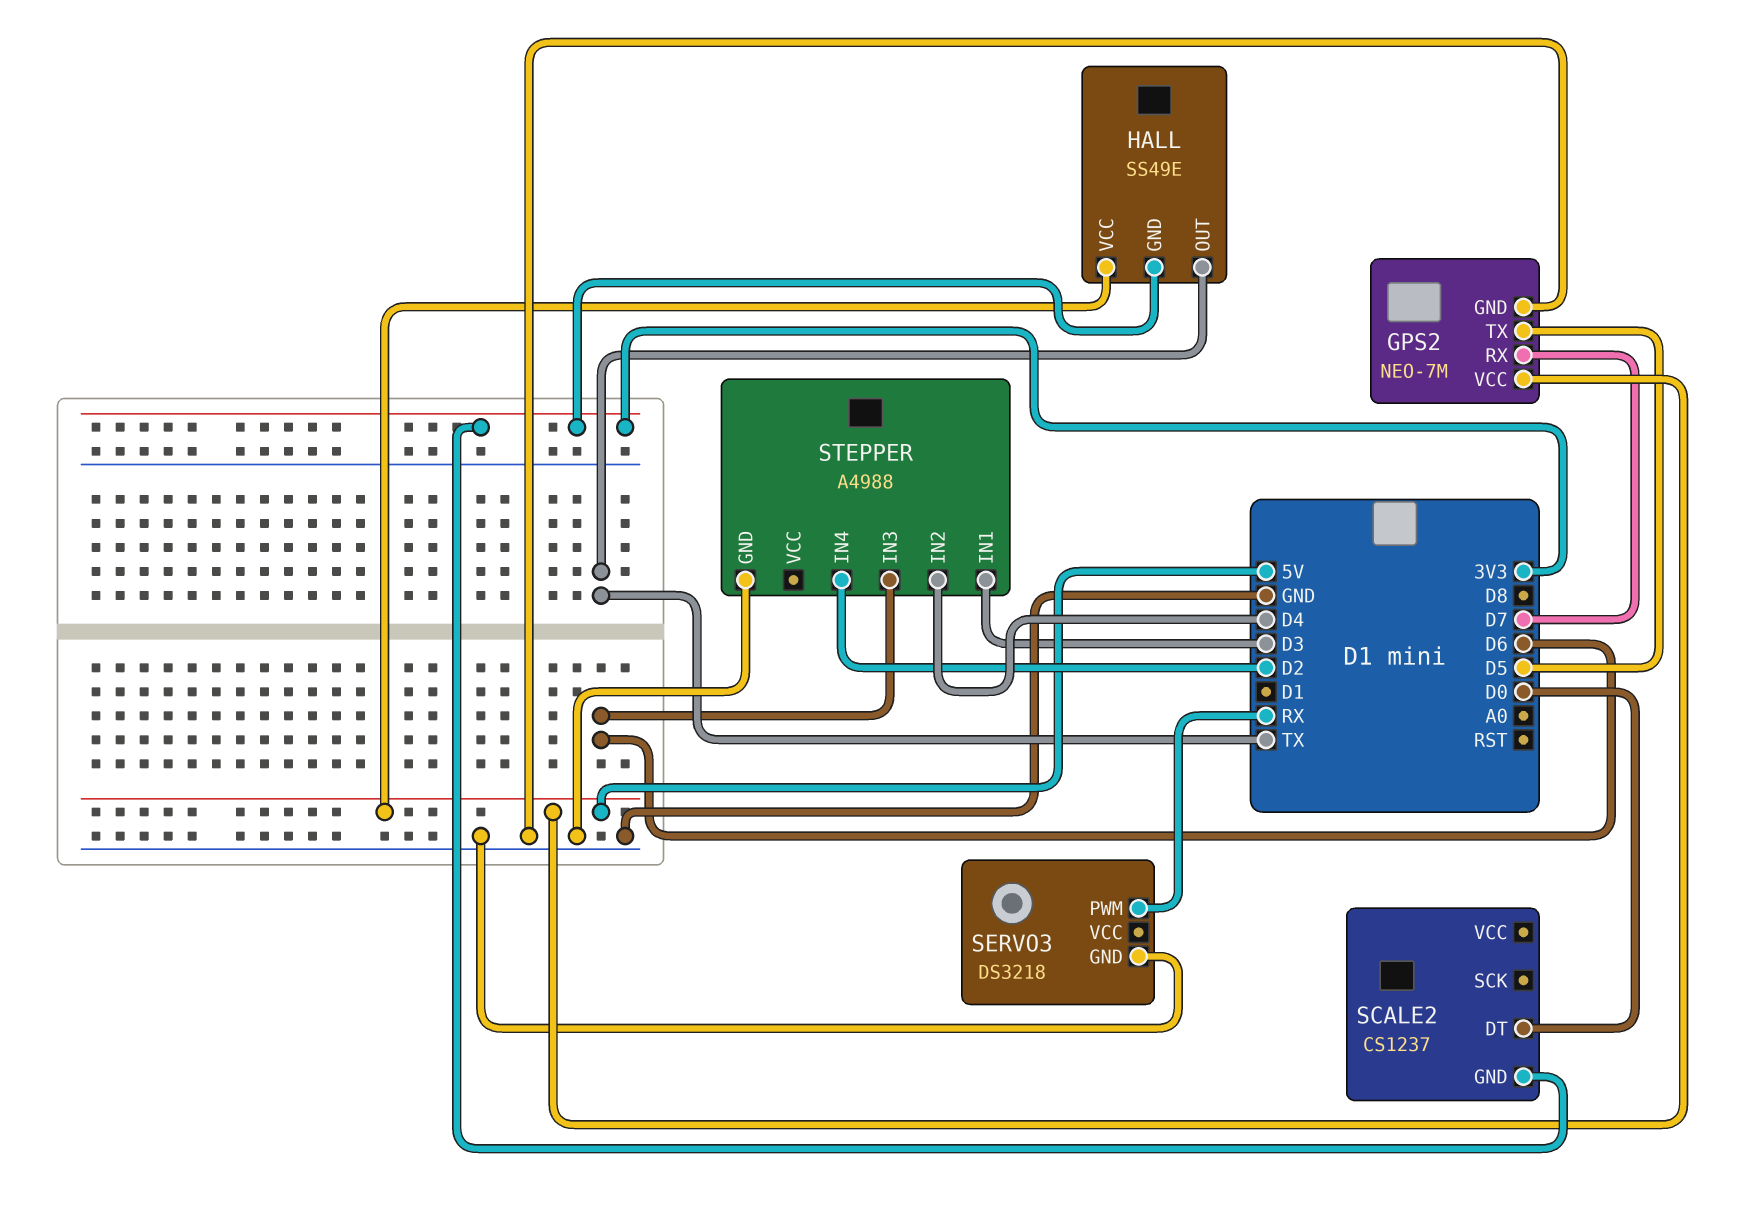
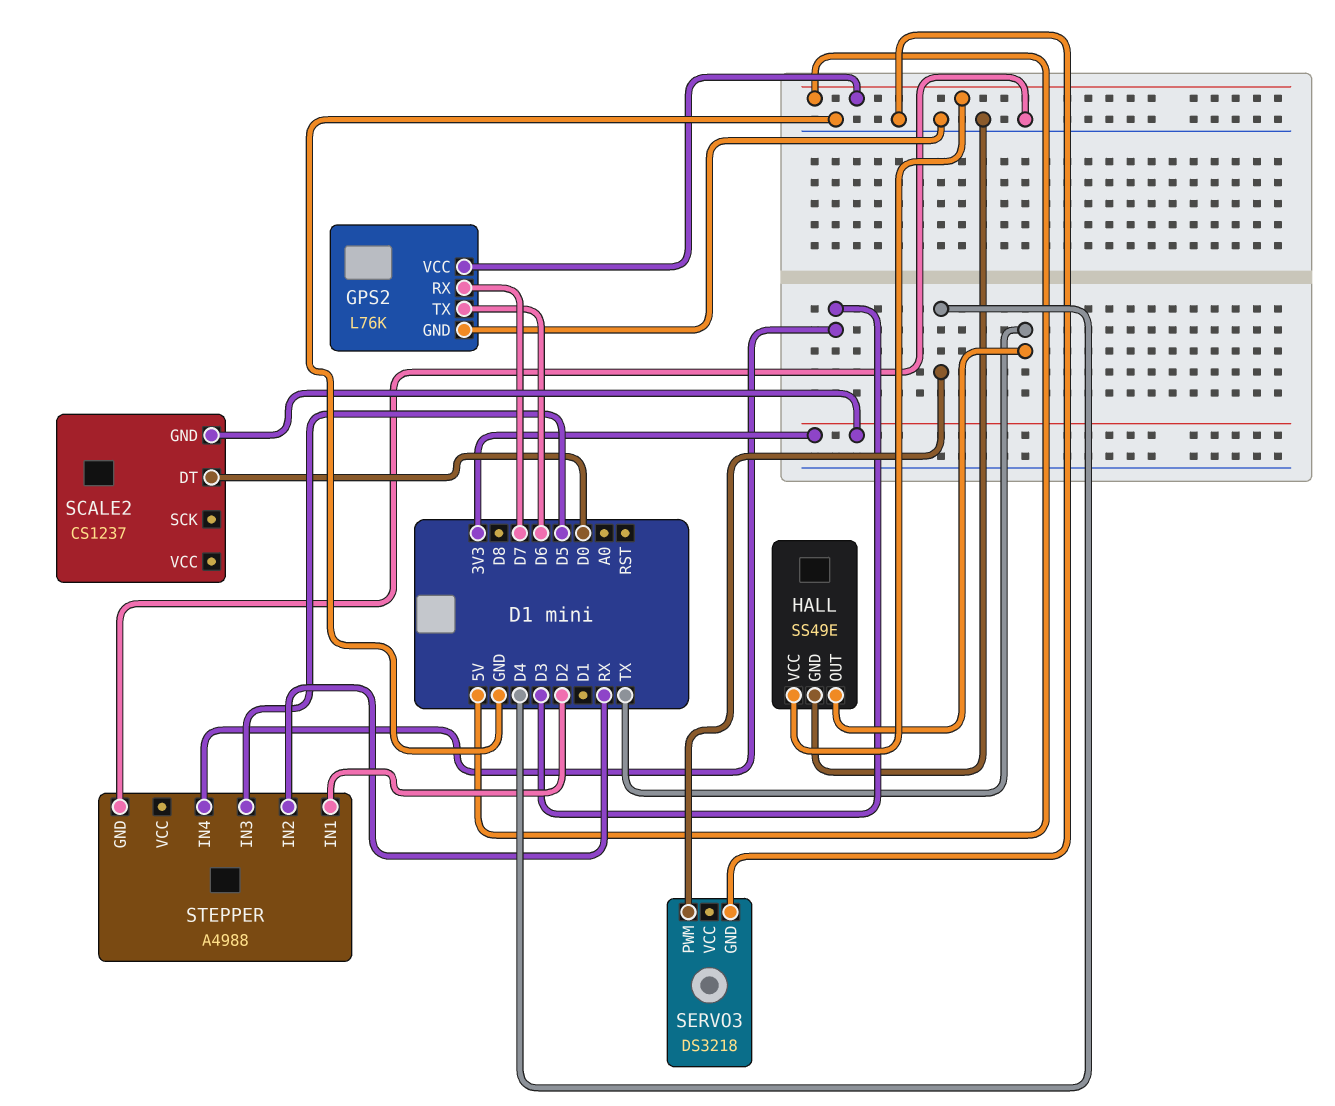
GPS2: NEO-7M -> L76K
GPS2 pin TX: D5 -> D6
HALL pin GND: 3V3 -> GND
SERVO3 pin PWM: RX -> D4
STEPPER pin IN1: D3 -> D2
STEPPER pin IN2: D4 -> RX
STEPPER pin IN3: D6 -> D5
STEPPER pin IN4: D2 -> D3

